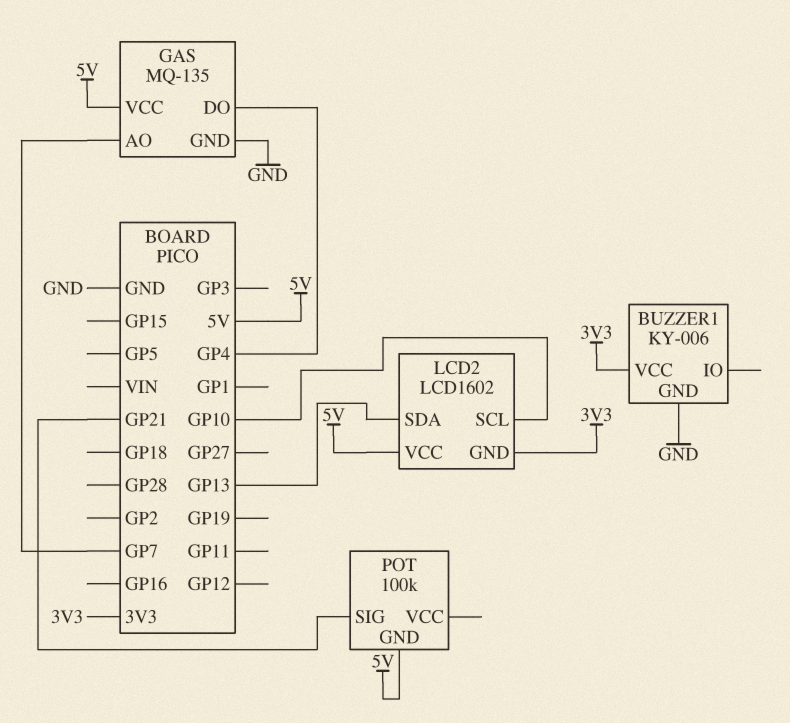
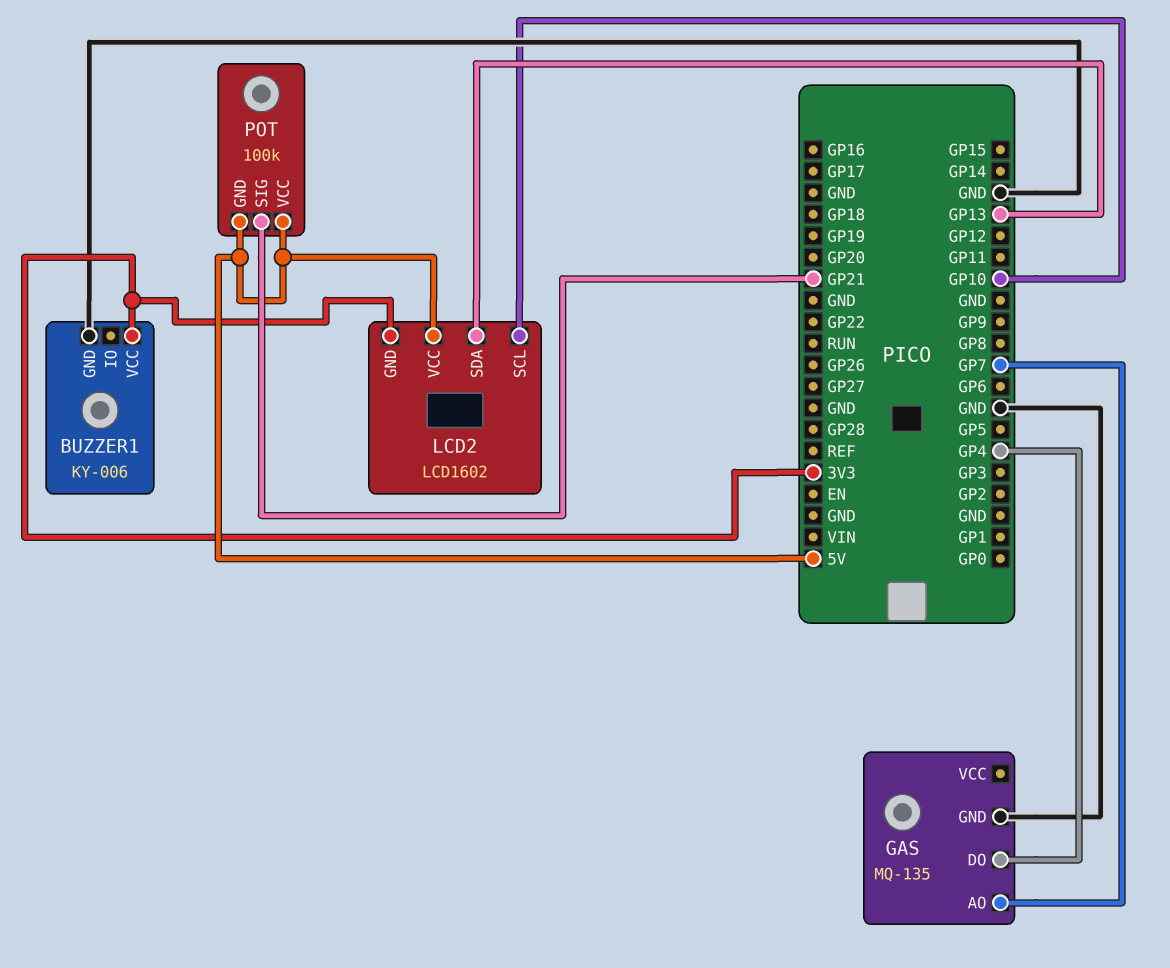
GAS pin VCC: 5V -> none
POT pin VCC: none -> 5V

